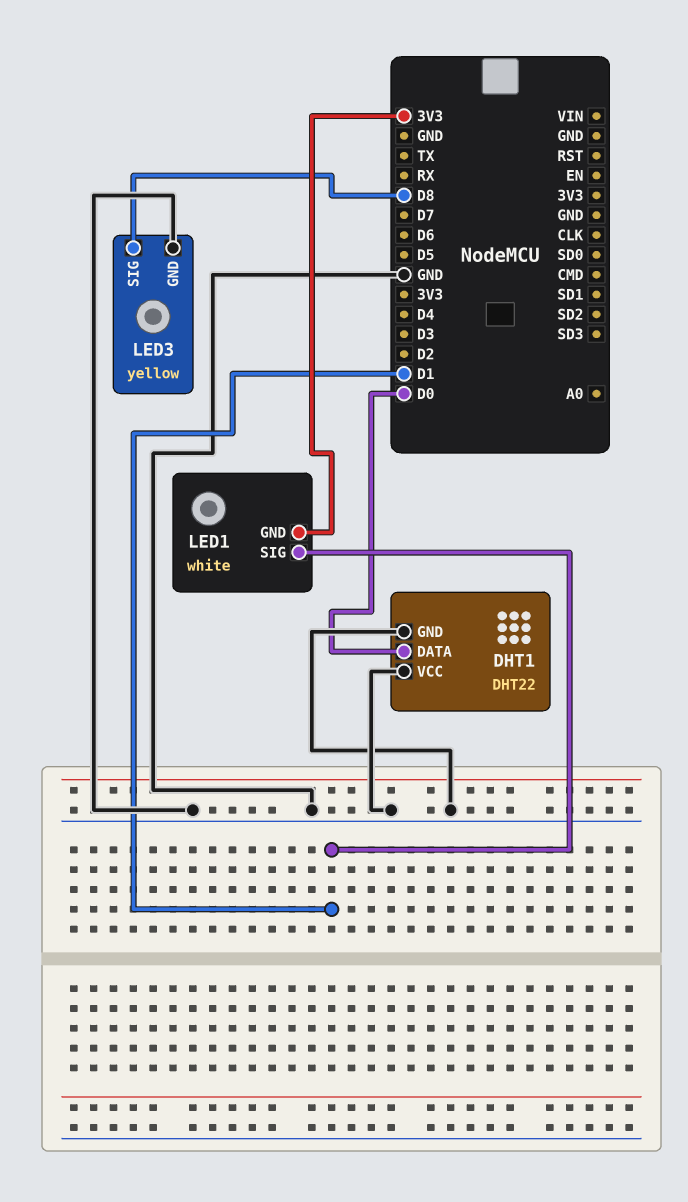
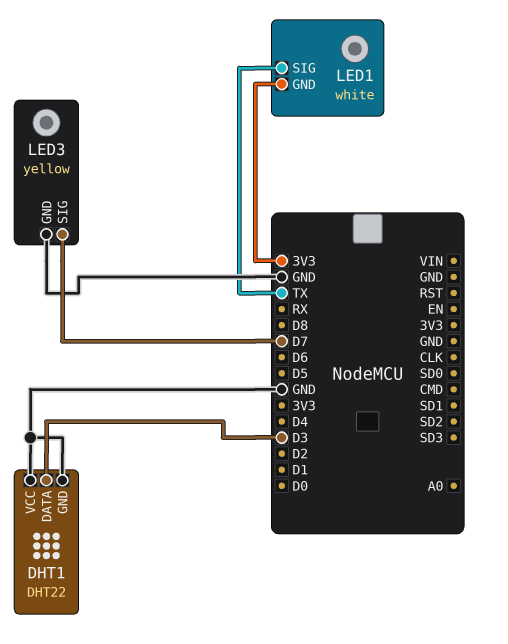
DHT1 pin DATA: D0 -> D3
LED1 pin SIG: D1 -> TX
LED3 pin SIG: D8 -> D7

